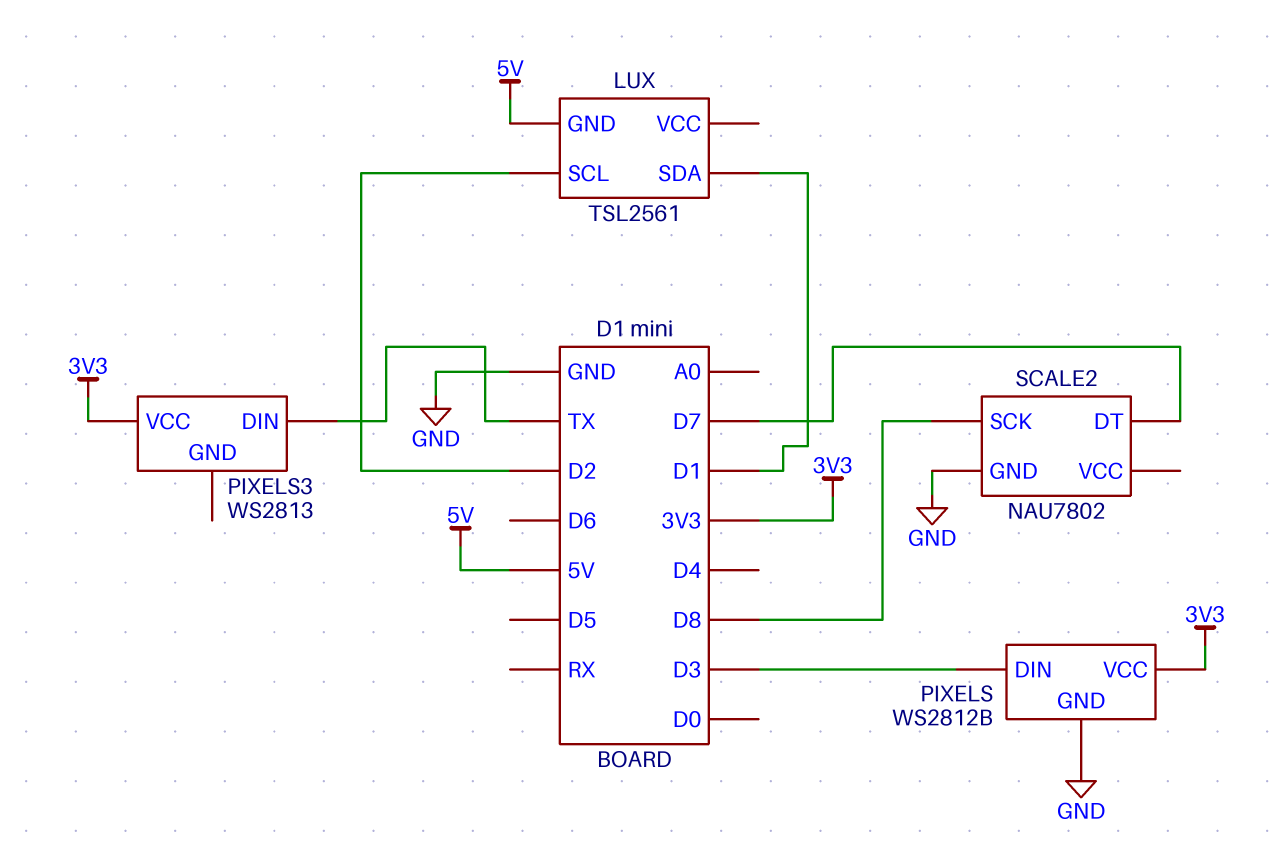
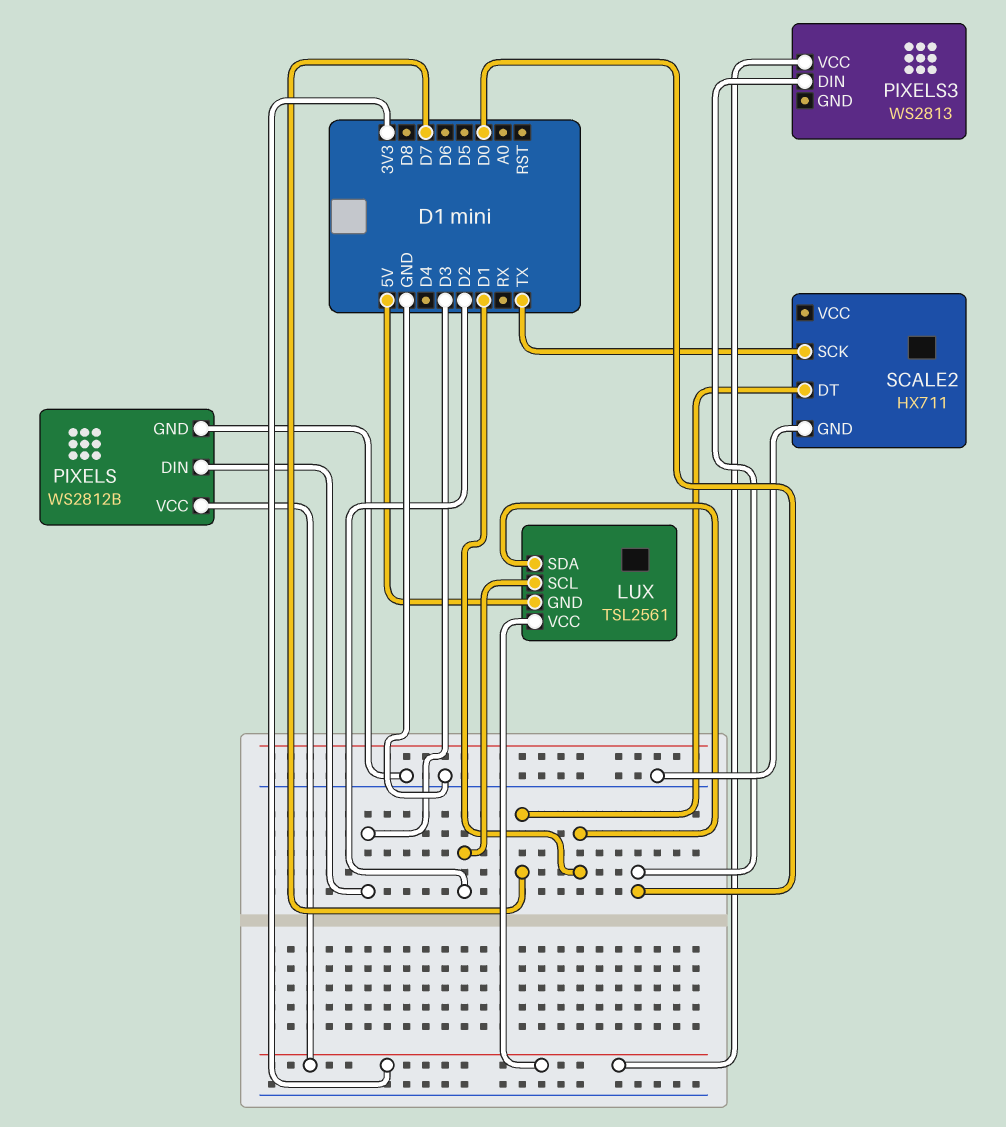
LUX pin VCC: none -> 3V3
PIXELS3 pin DIN: TX -> D0
SCALE2: NAU7802 -> HX711
SCALE2 pin SCK: D8 -> TX

